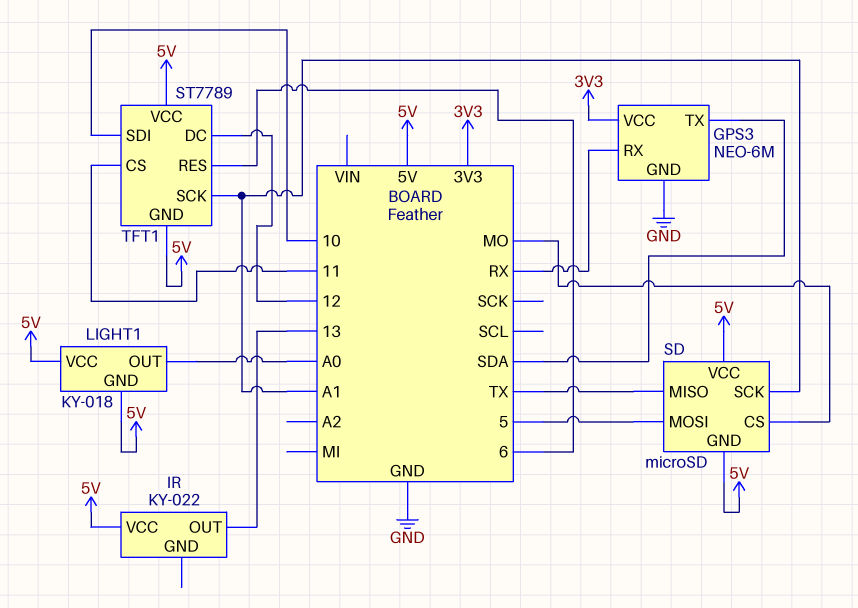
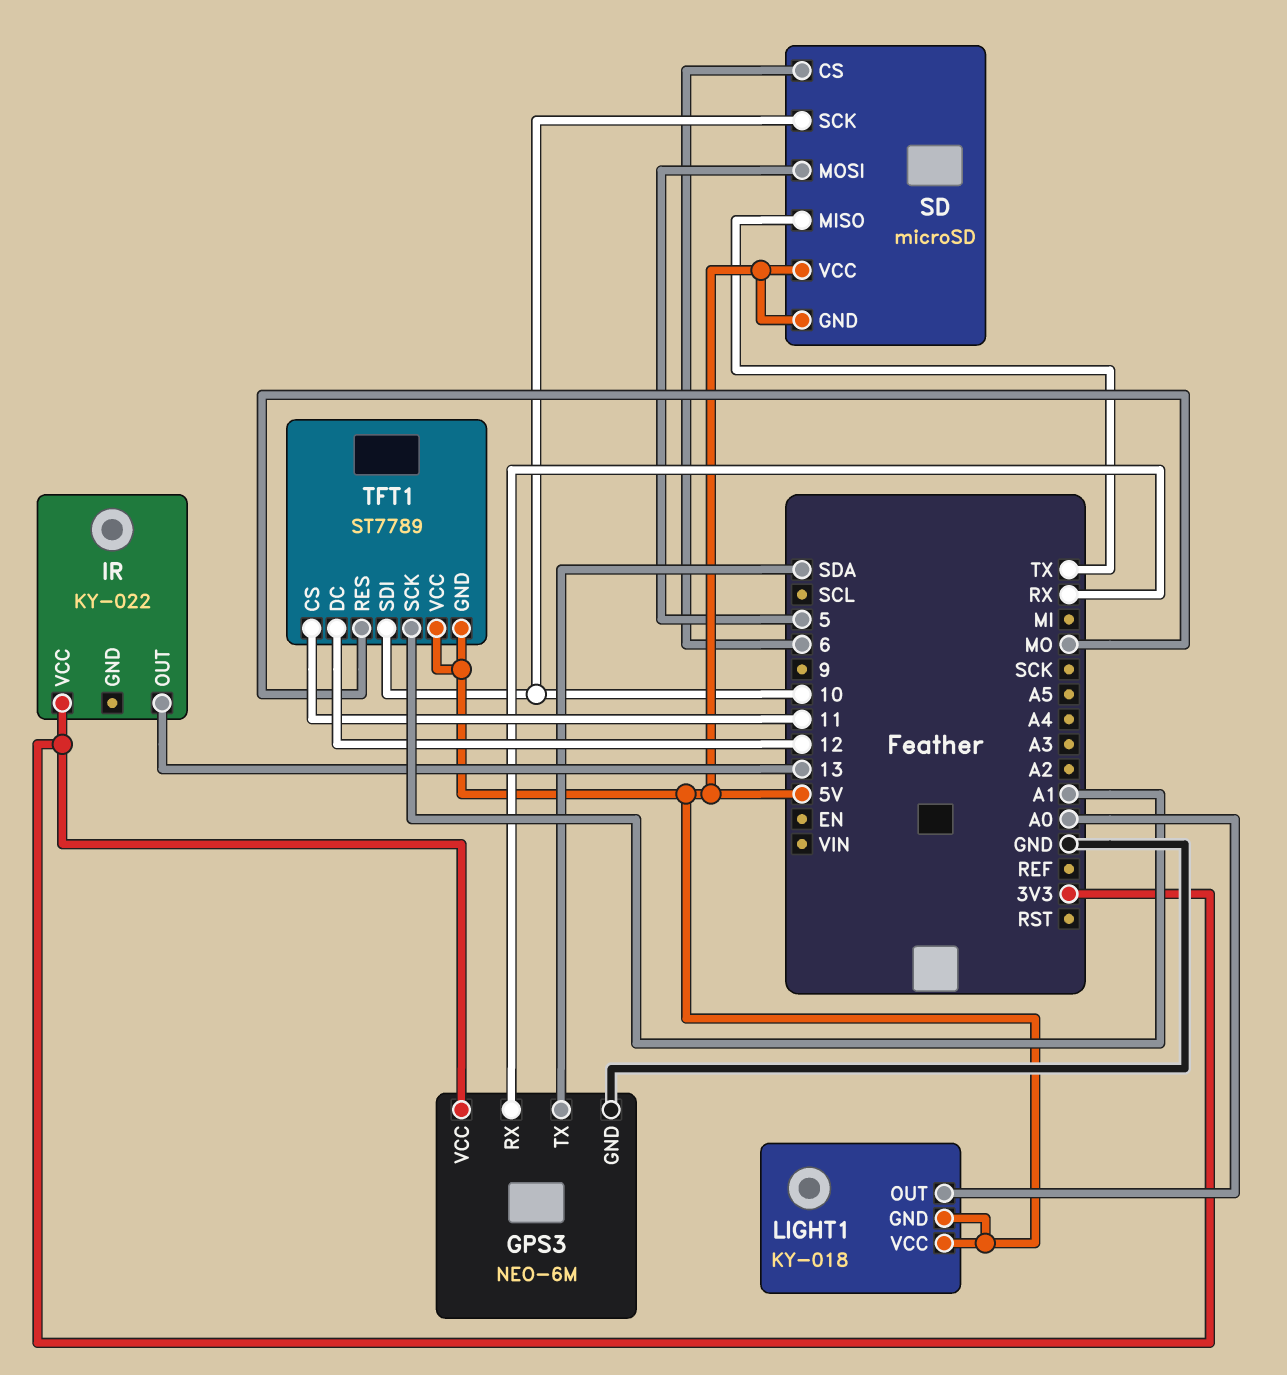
IR pin VCC: 5V -> 3V3
SD pin CS: MO -> 6
SD pin SCK: A1 -> 10
TFT1 pin RES: 6 -> MO

